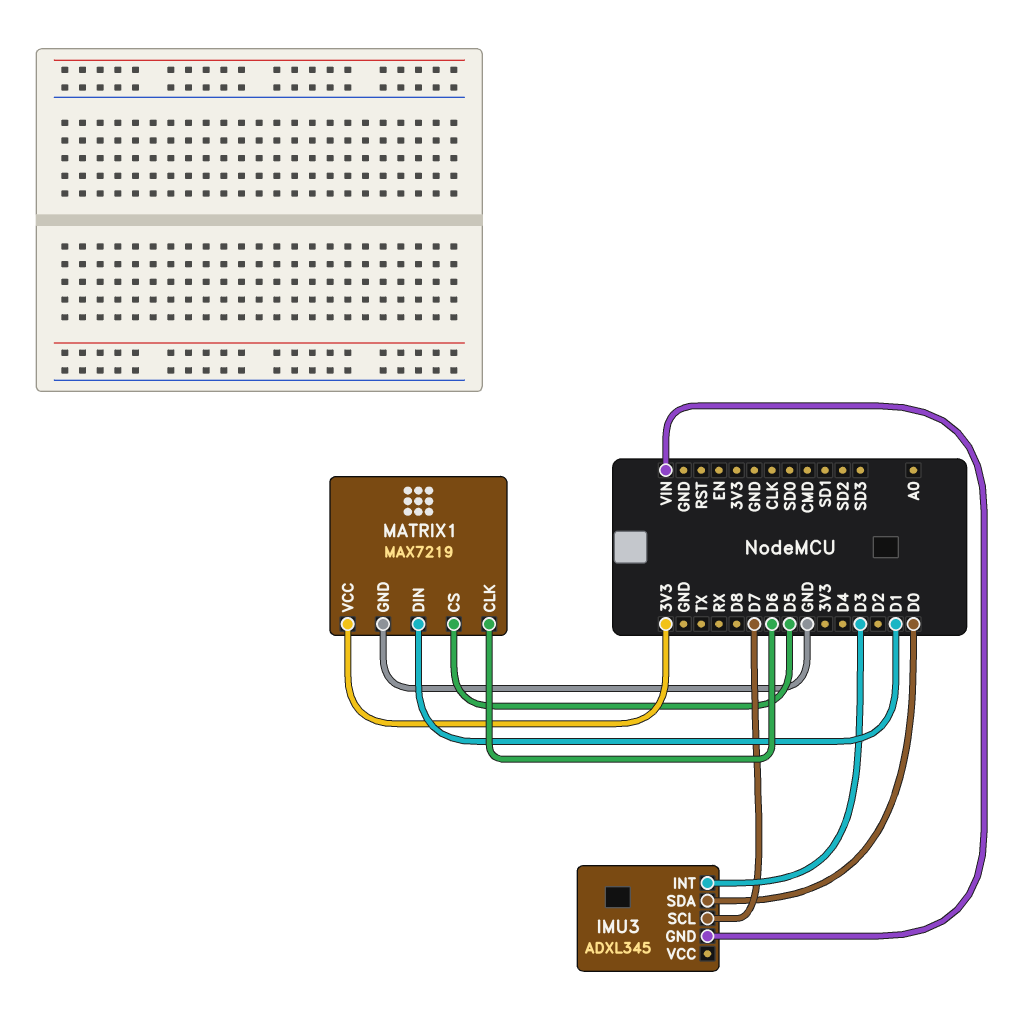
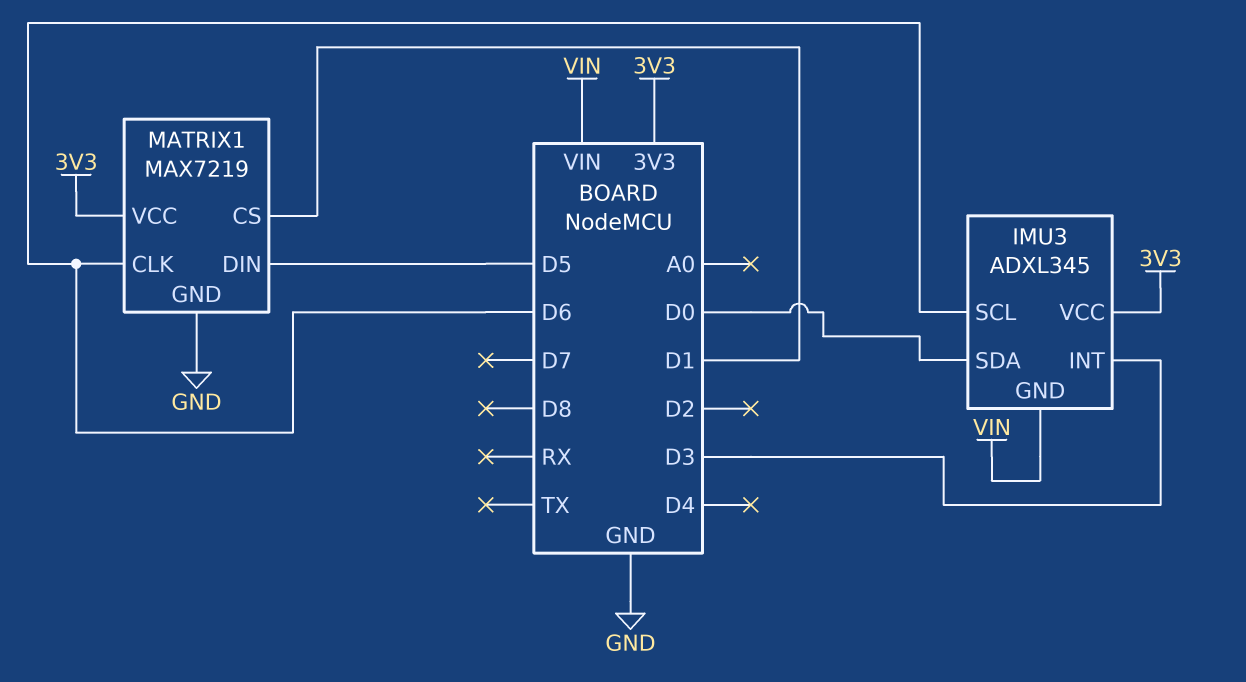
IMU3 pin SCL: D7 -> D6
IMU3 pin VCC: none -> 3V3
MATRIX1 pin CS: D5 -> D1
MATRIX1 pin DIN: D1 -> D5

